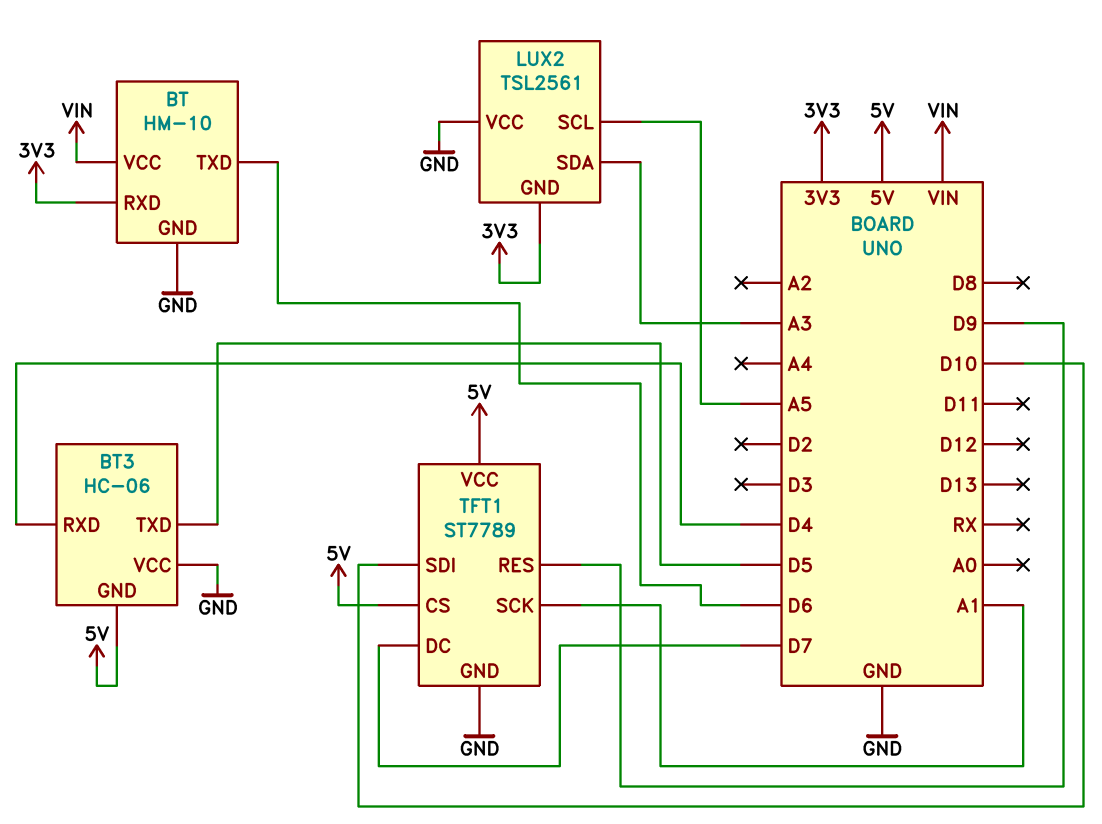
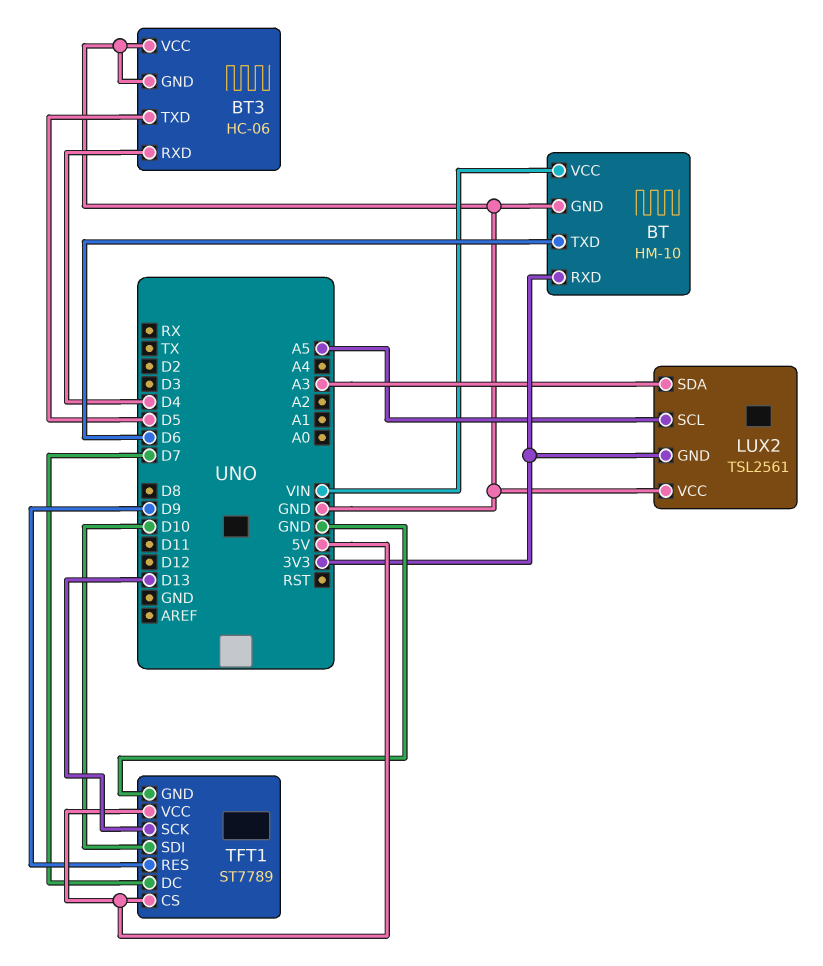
BT3 pin GND: 5V -> GND
TFT1 pin SCK: A1 -> D13

